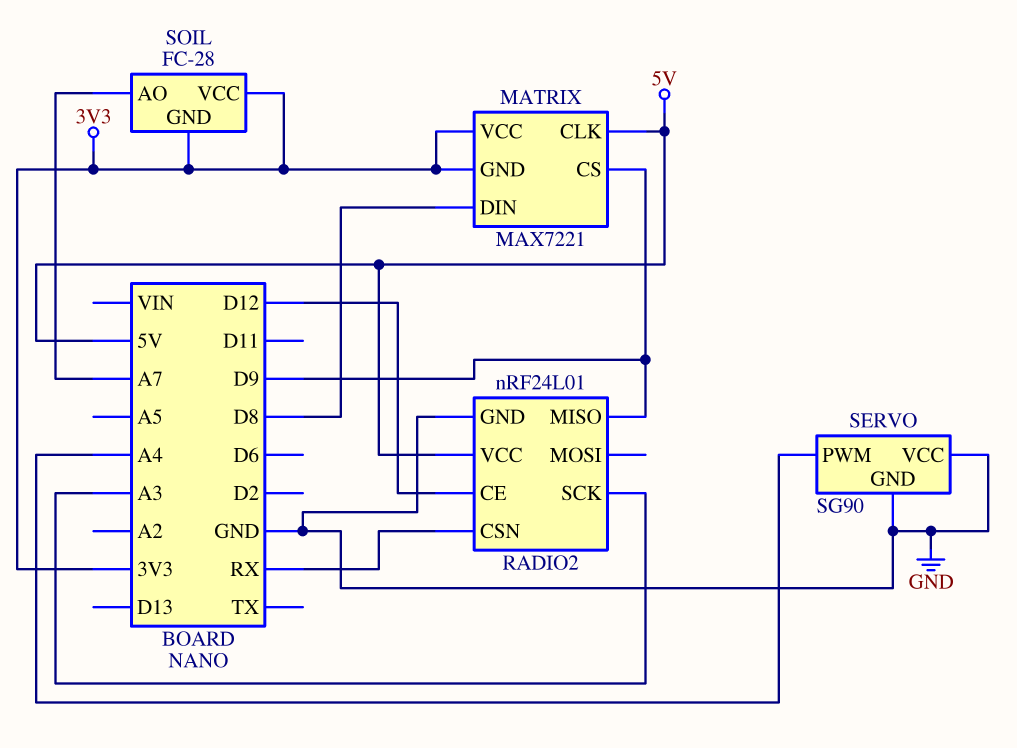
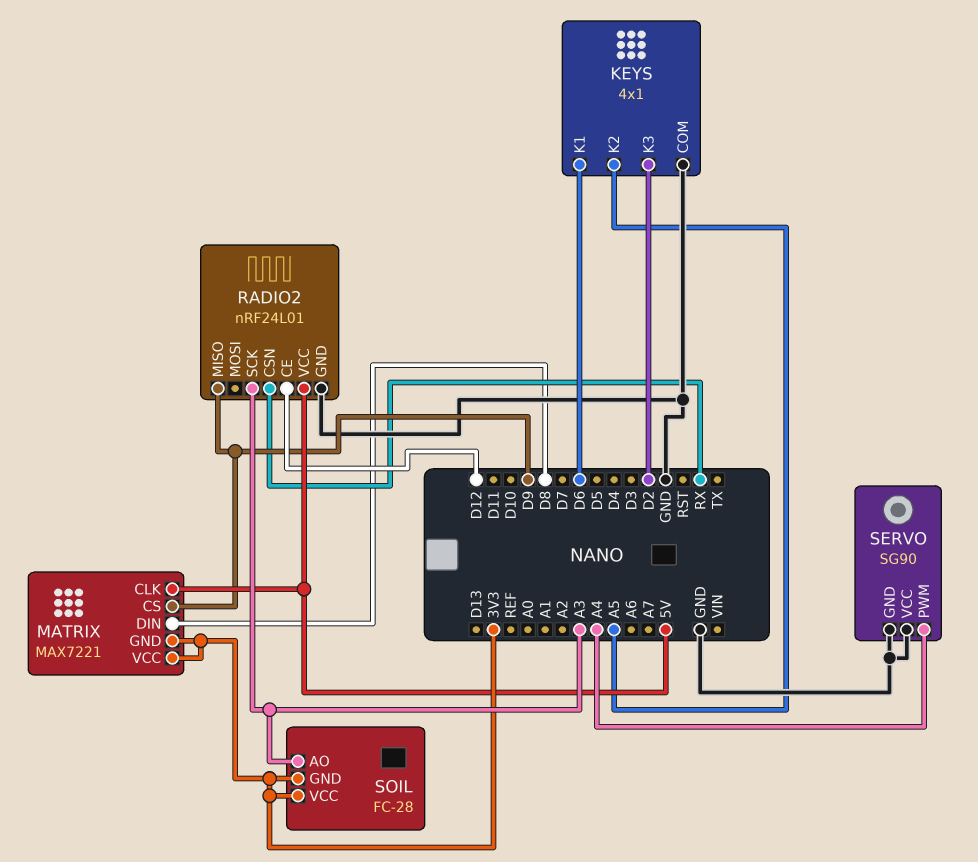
KEYS: none -> 4x1
KEYS pin COM: none -> GND
KEYS pin K1: none -> D6
KEYS pin K2: none -> A5
KEYS pin K3: none -> D2
SOIL pin AO: A7 -> A3

